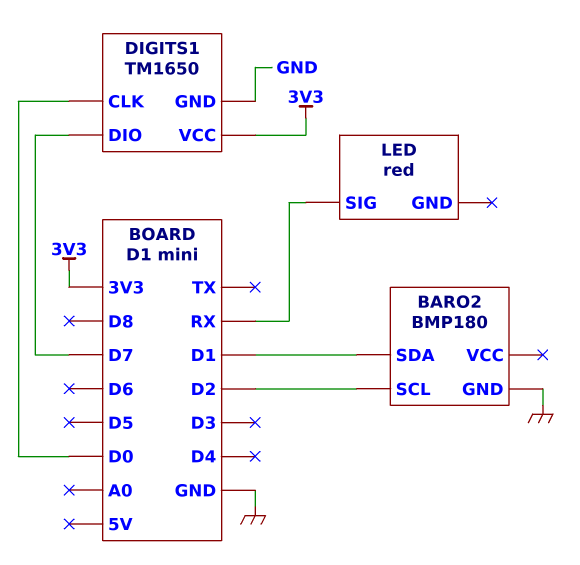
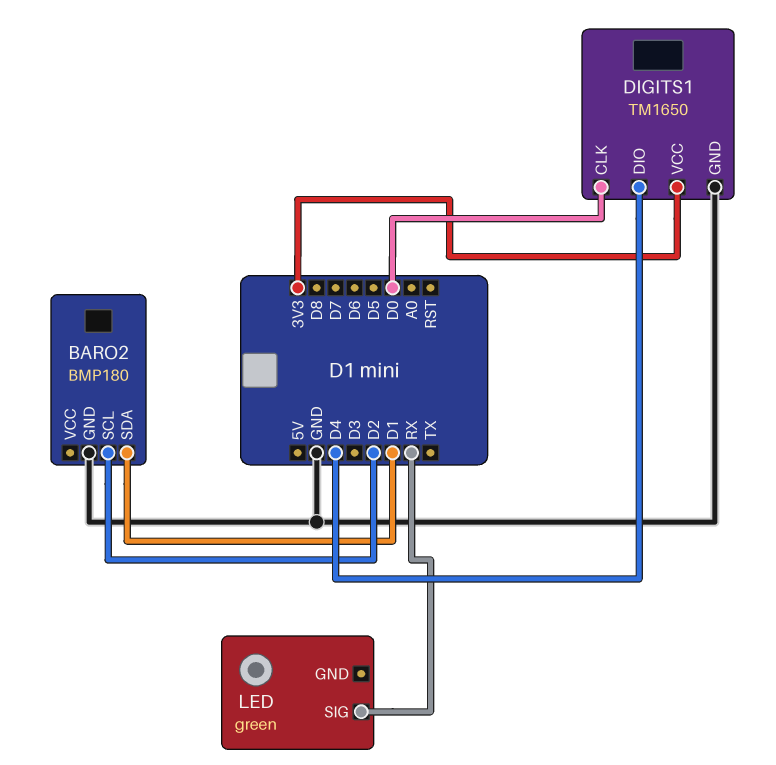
DIGITS1 pin DIO: D7 -> D4
LED: red -> green

